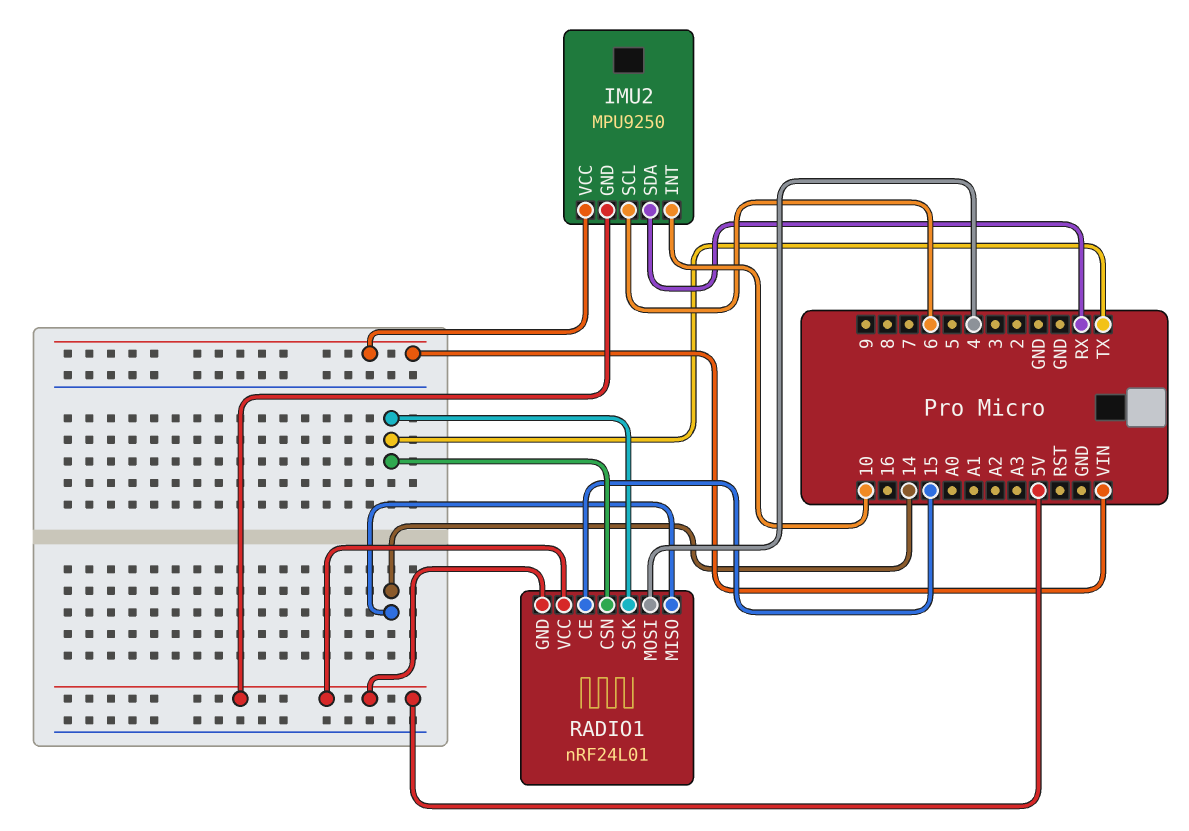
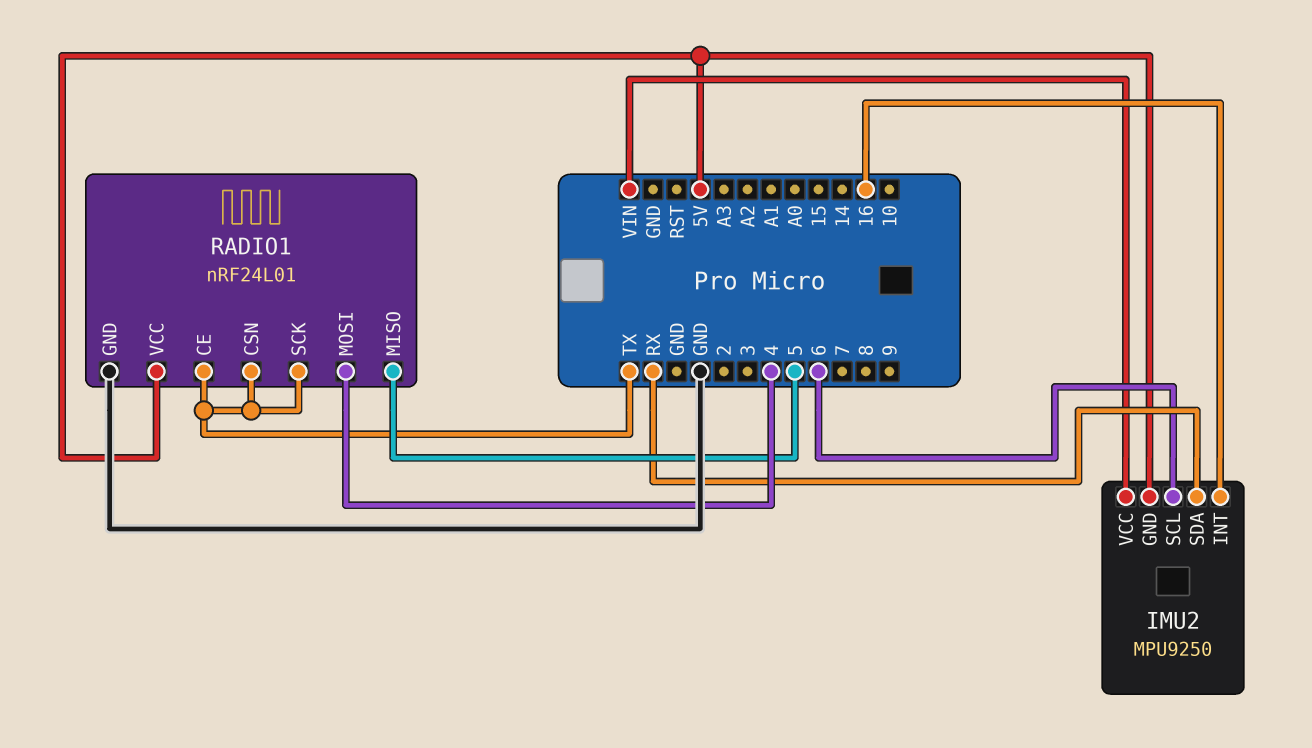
IMU2 pin INT: 10 -> 16
RADIO1 pin CE: 15 -> TX
RADIO1 pin GND: 5V -> GND
RADIO1 pin MISO: 14 -> 5

